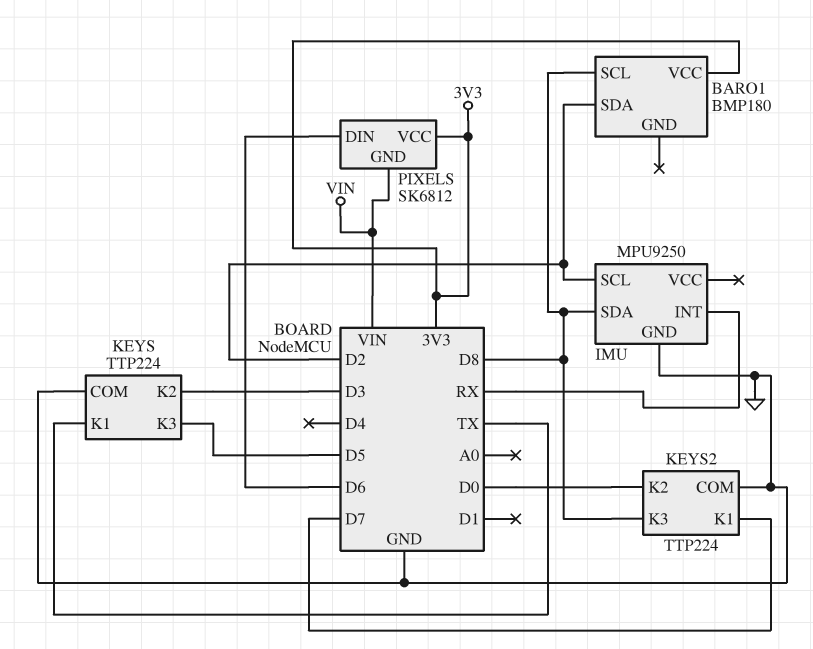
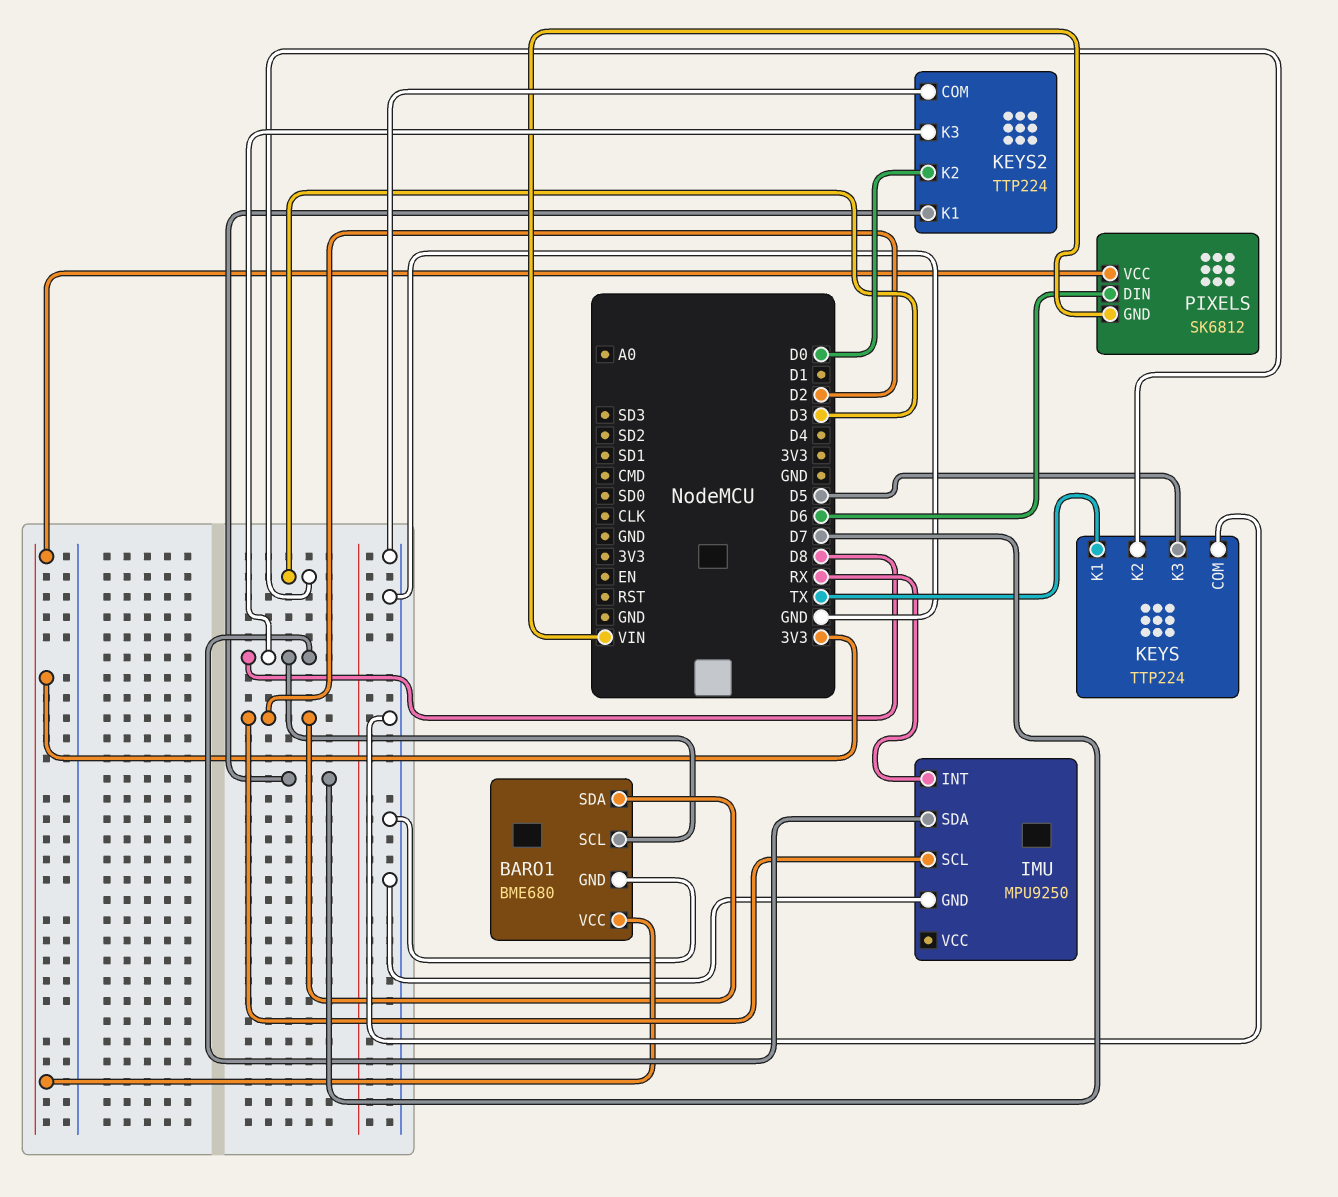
BARO1: BMP180 -> BME680
BARO1 pin GND: none -> GND

